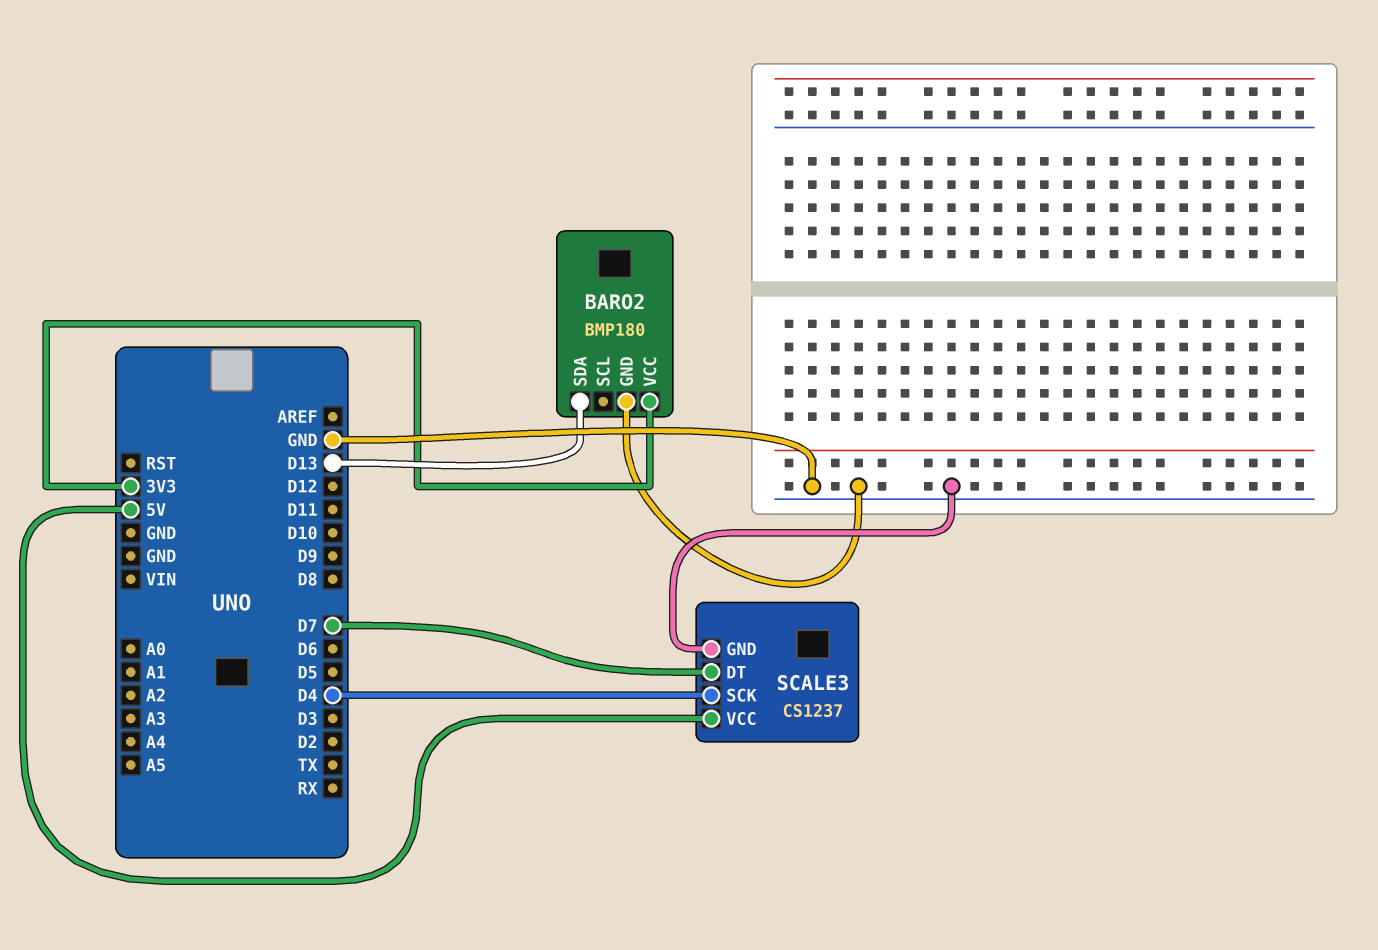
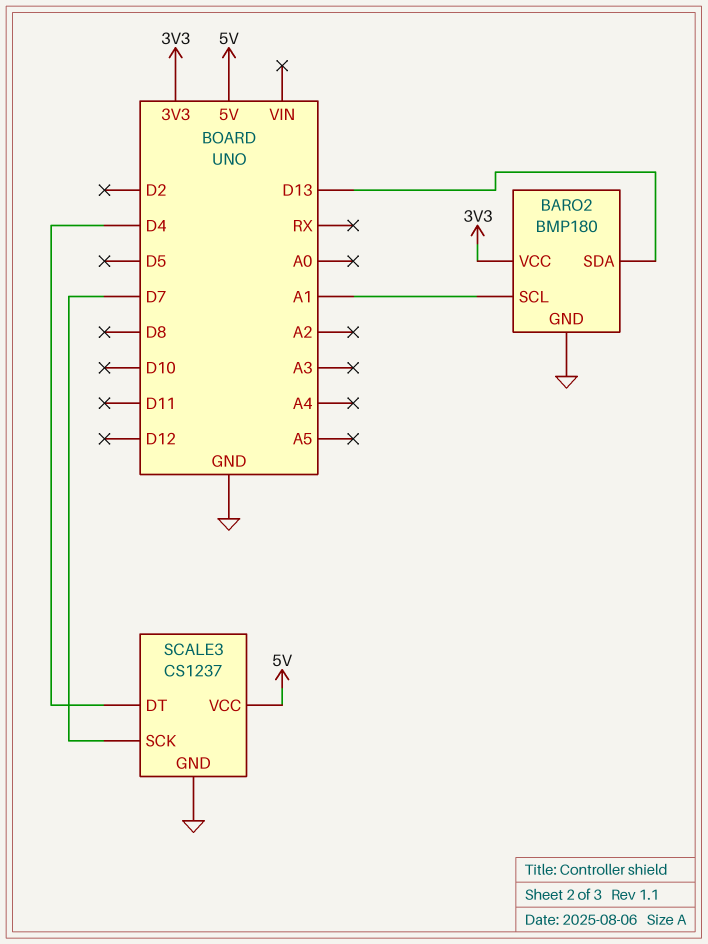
BARO2 pin SCL: none -> A1
SCALE3 pin DT: D7 -> D4
SCALE3 pin SCK: D4 -> D7

